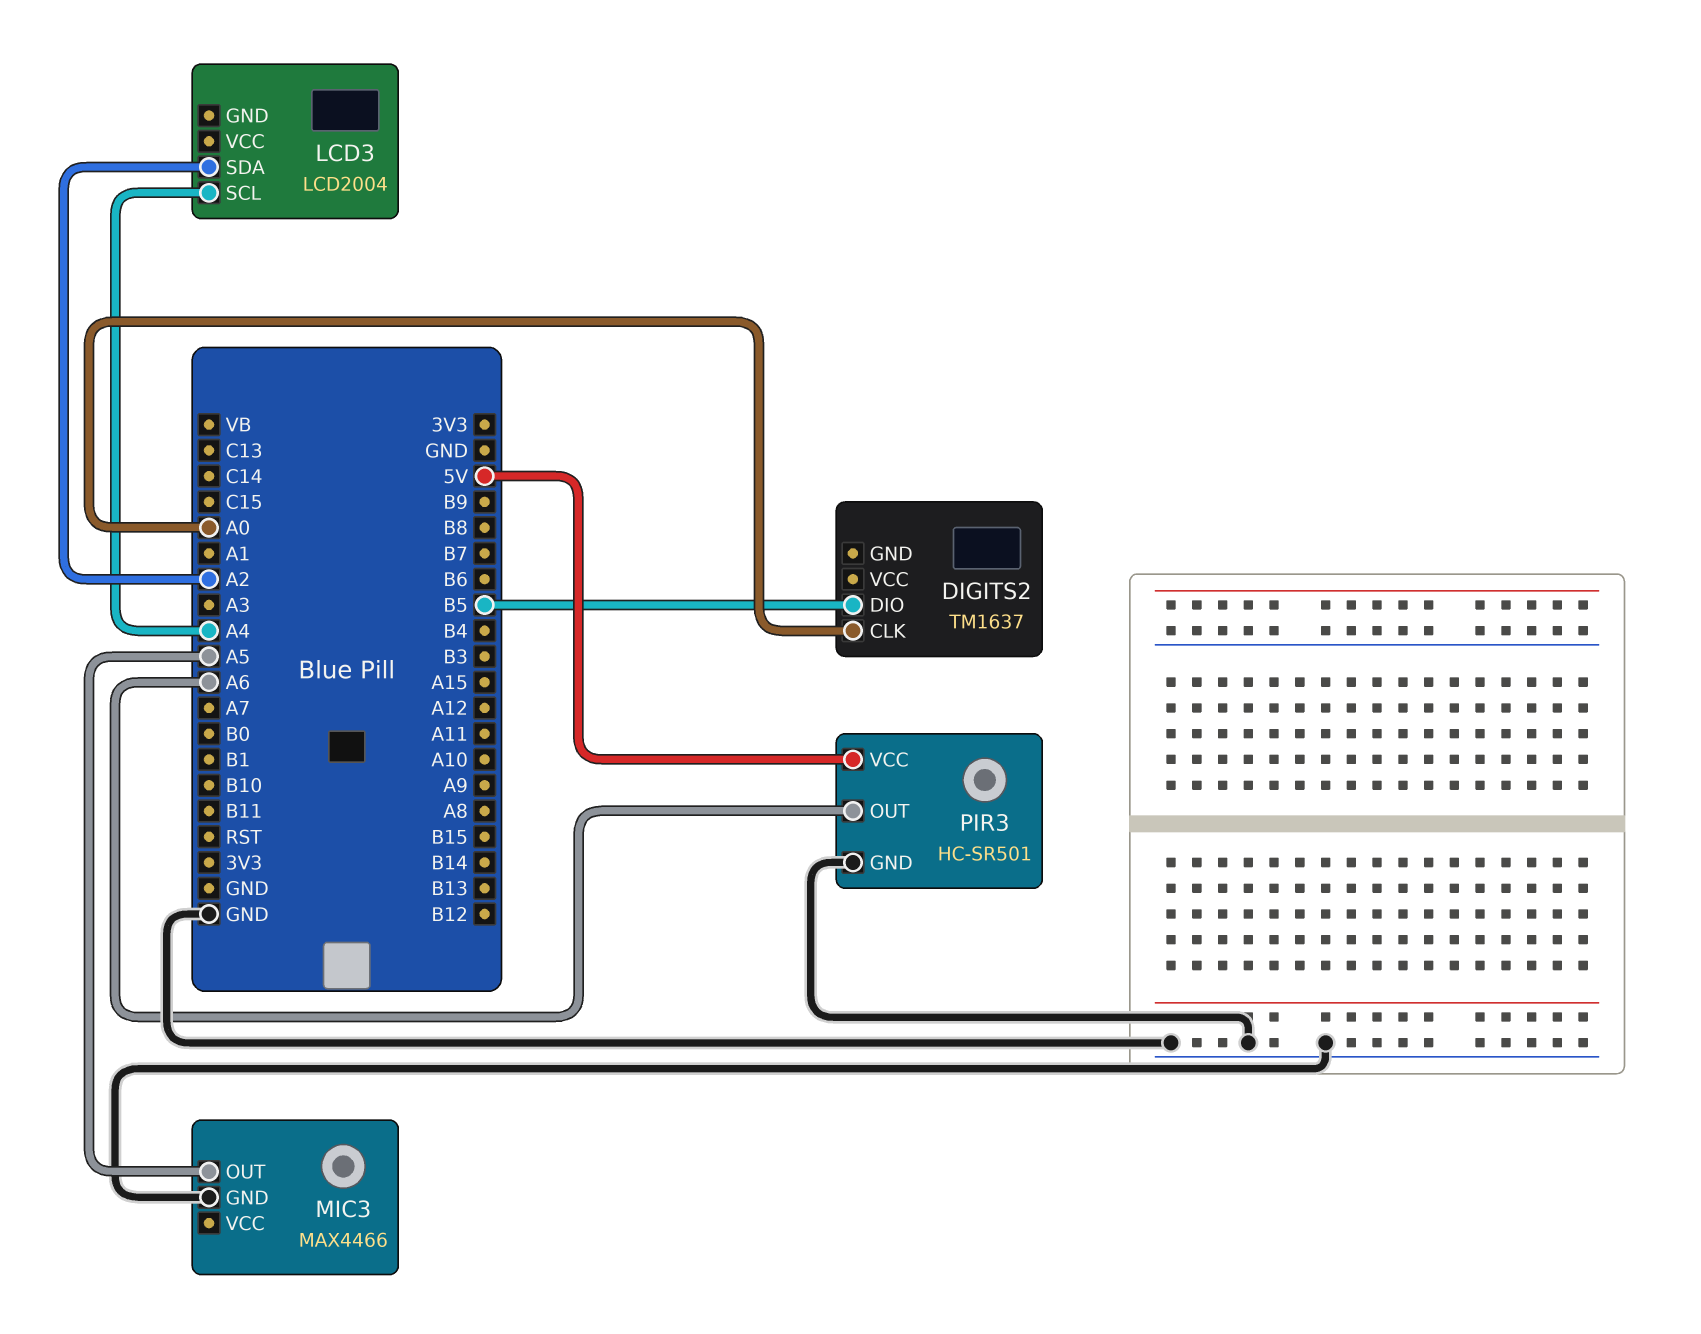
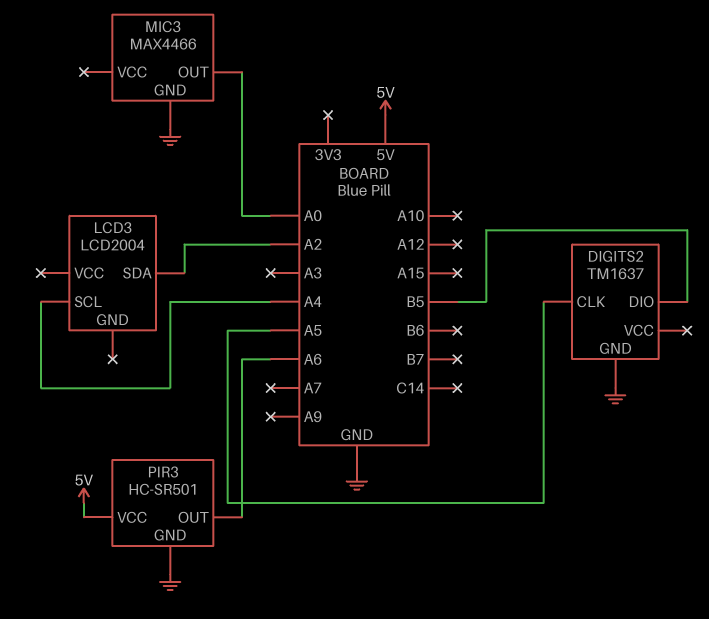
DIGITS2 pin CLK: A0 -> A5
DIGITS2 pin GND: none -> GND
MIC3 pin OUT: A5 -> A0

